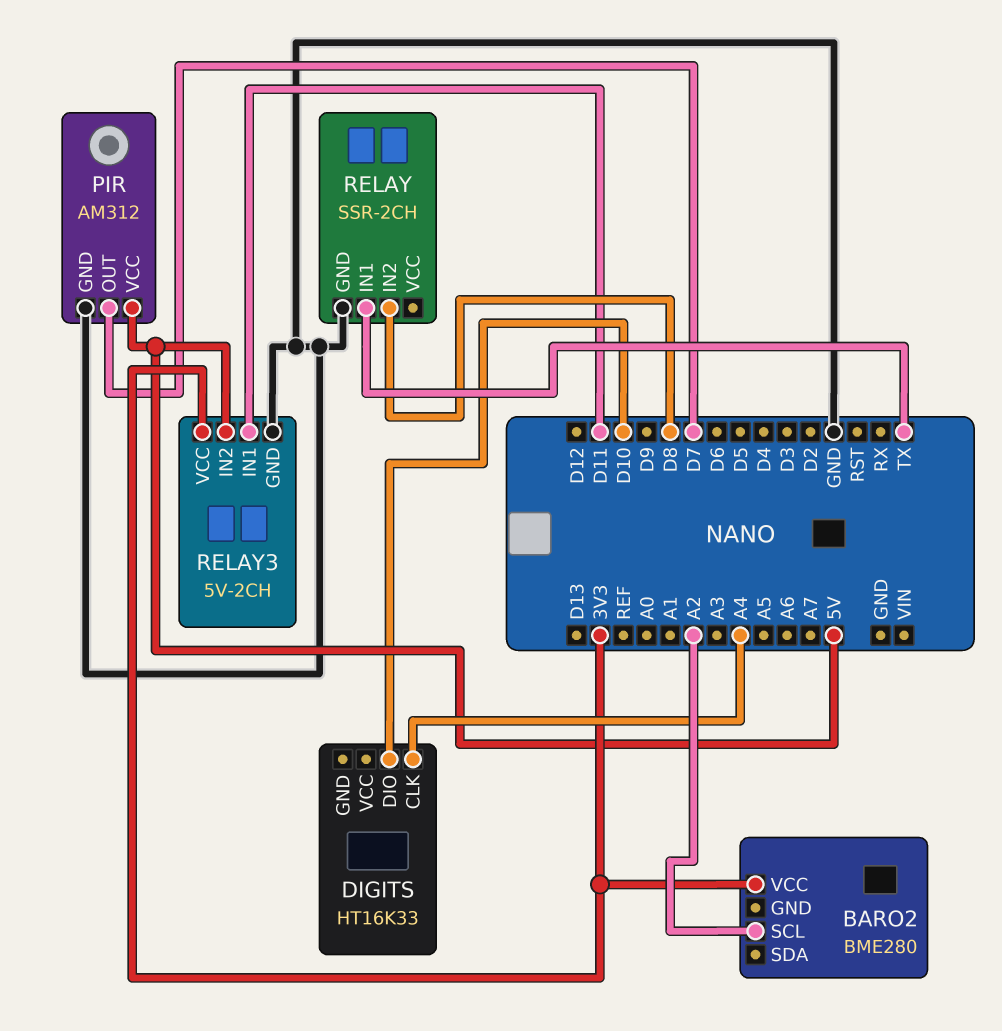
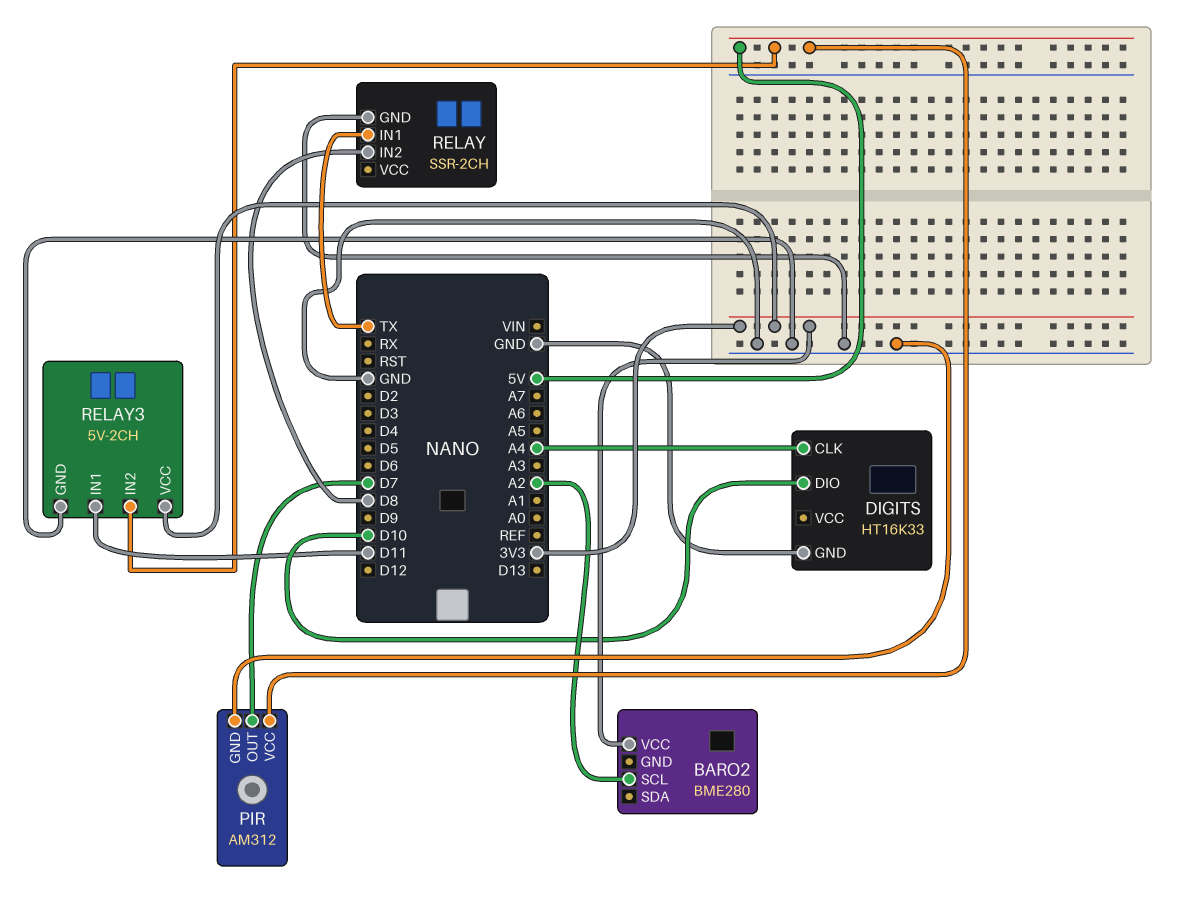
DIGITS pin GND: none -> GND

